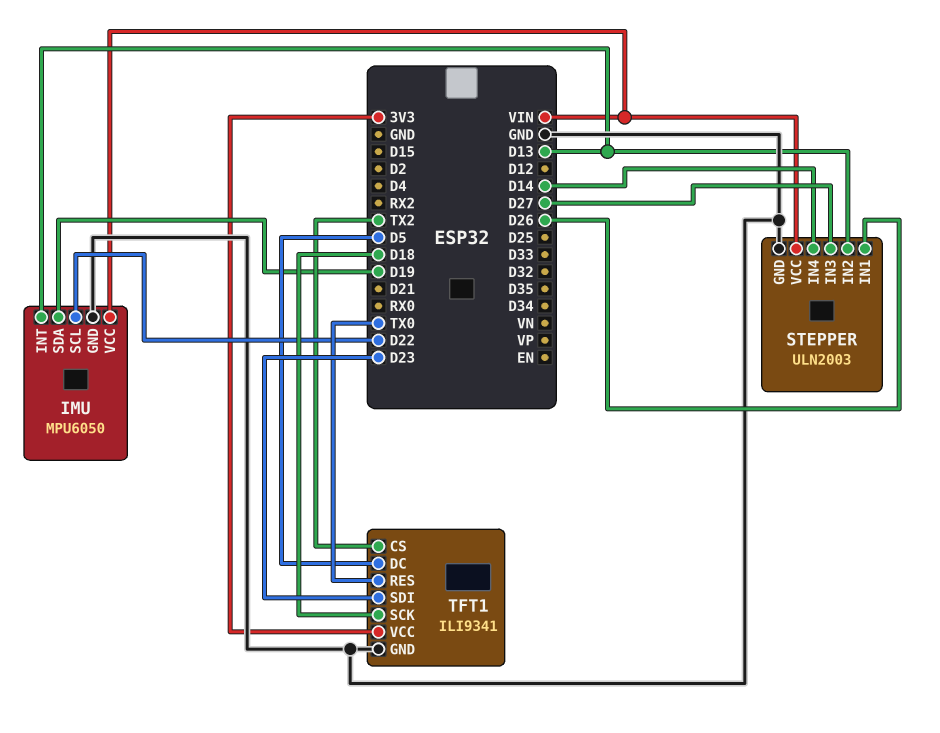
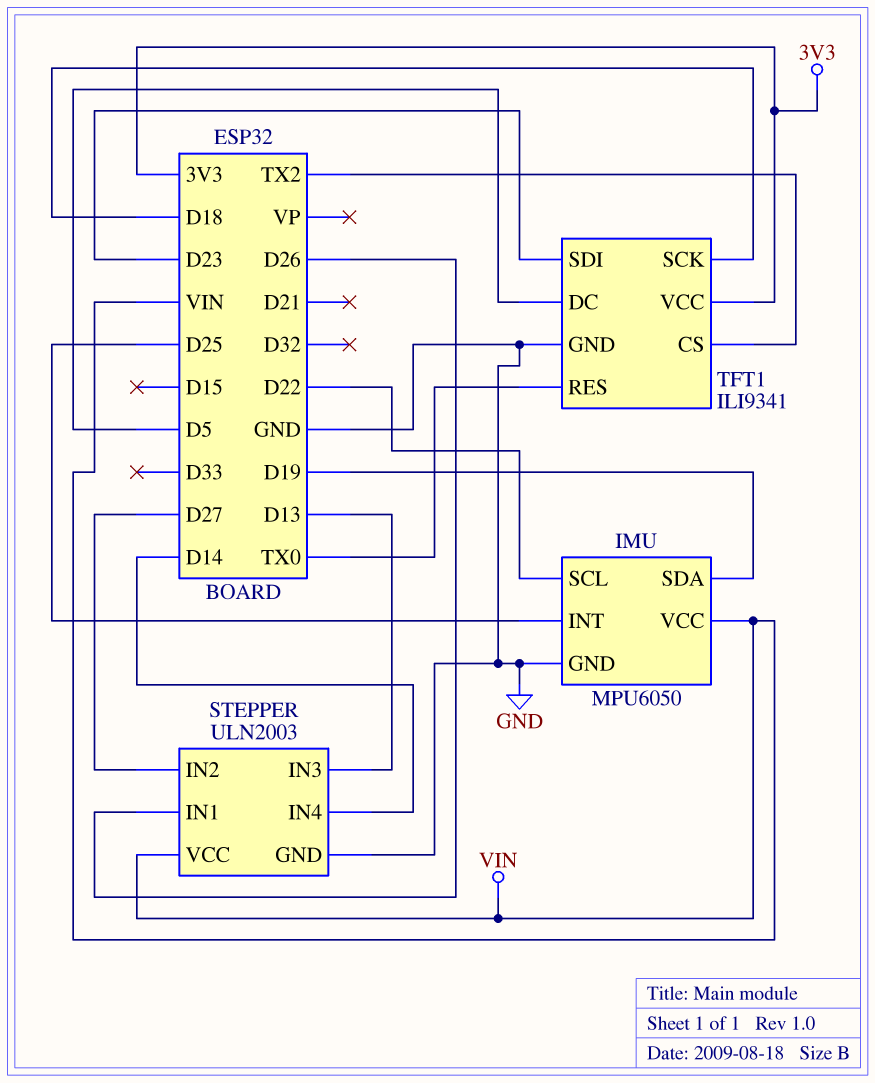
IMU pin INT: D13 -> D25
STEPPER pin IN2: D13 -> D27
STEPPER pin IN3: D27 -> D13

